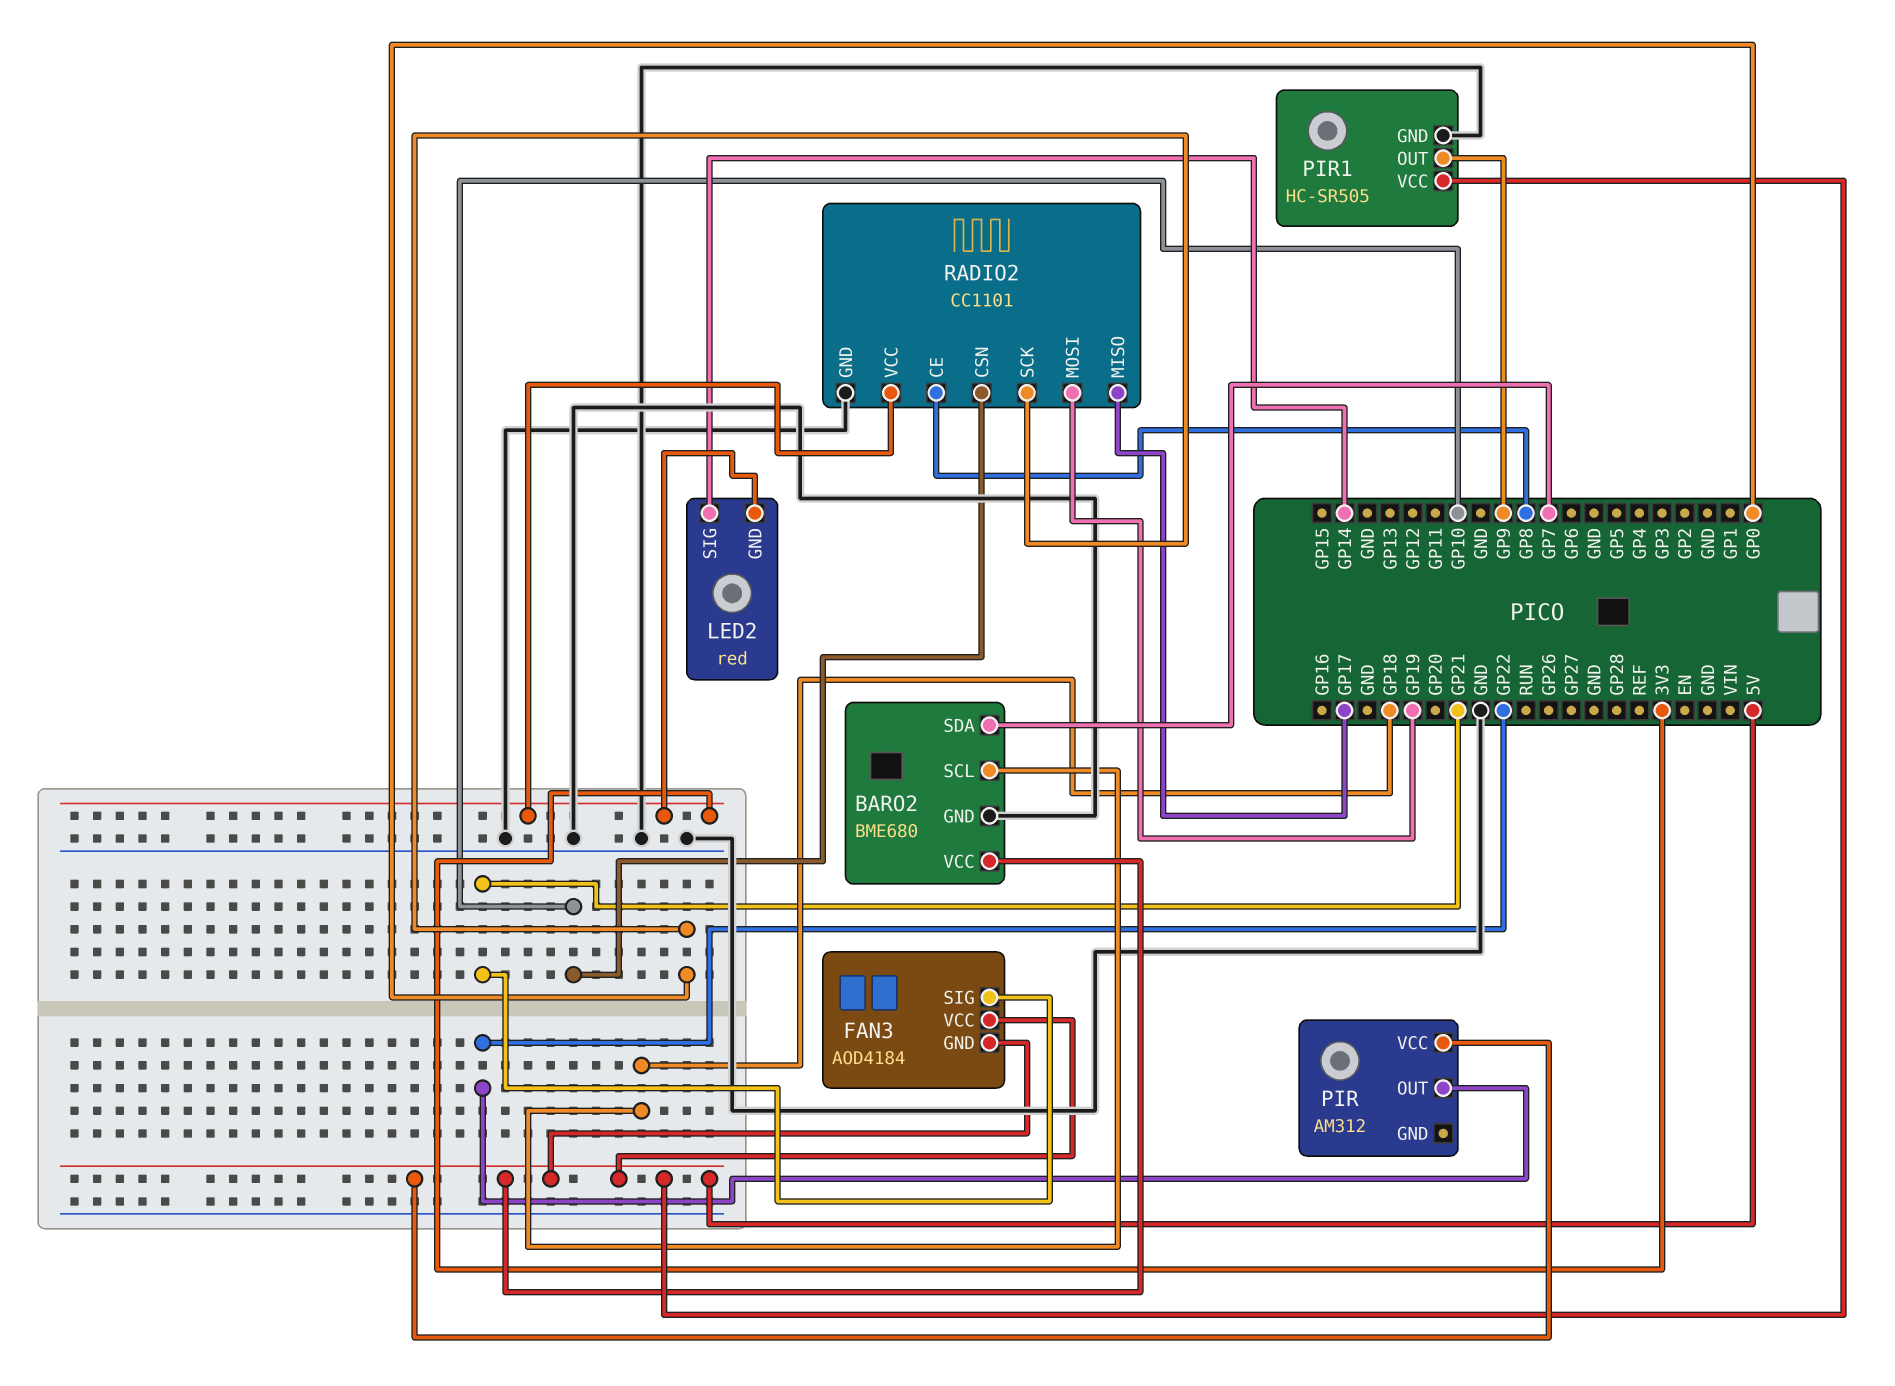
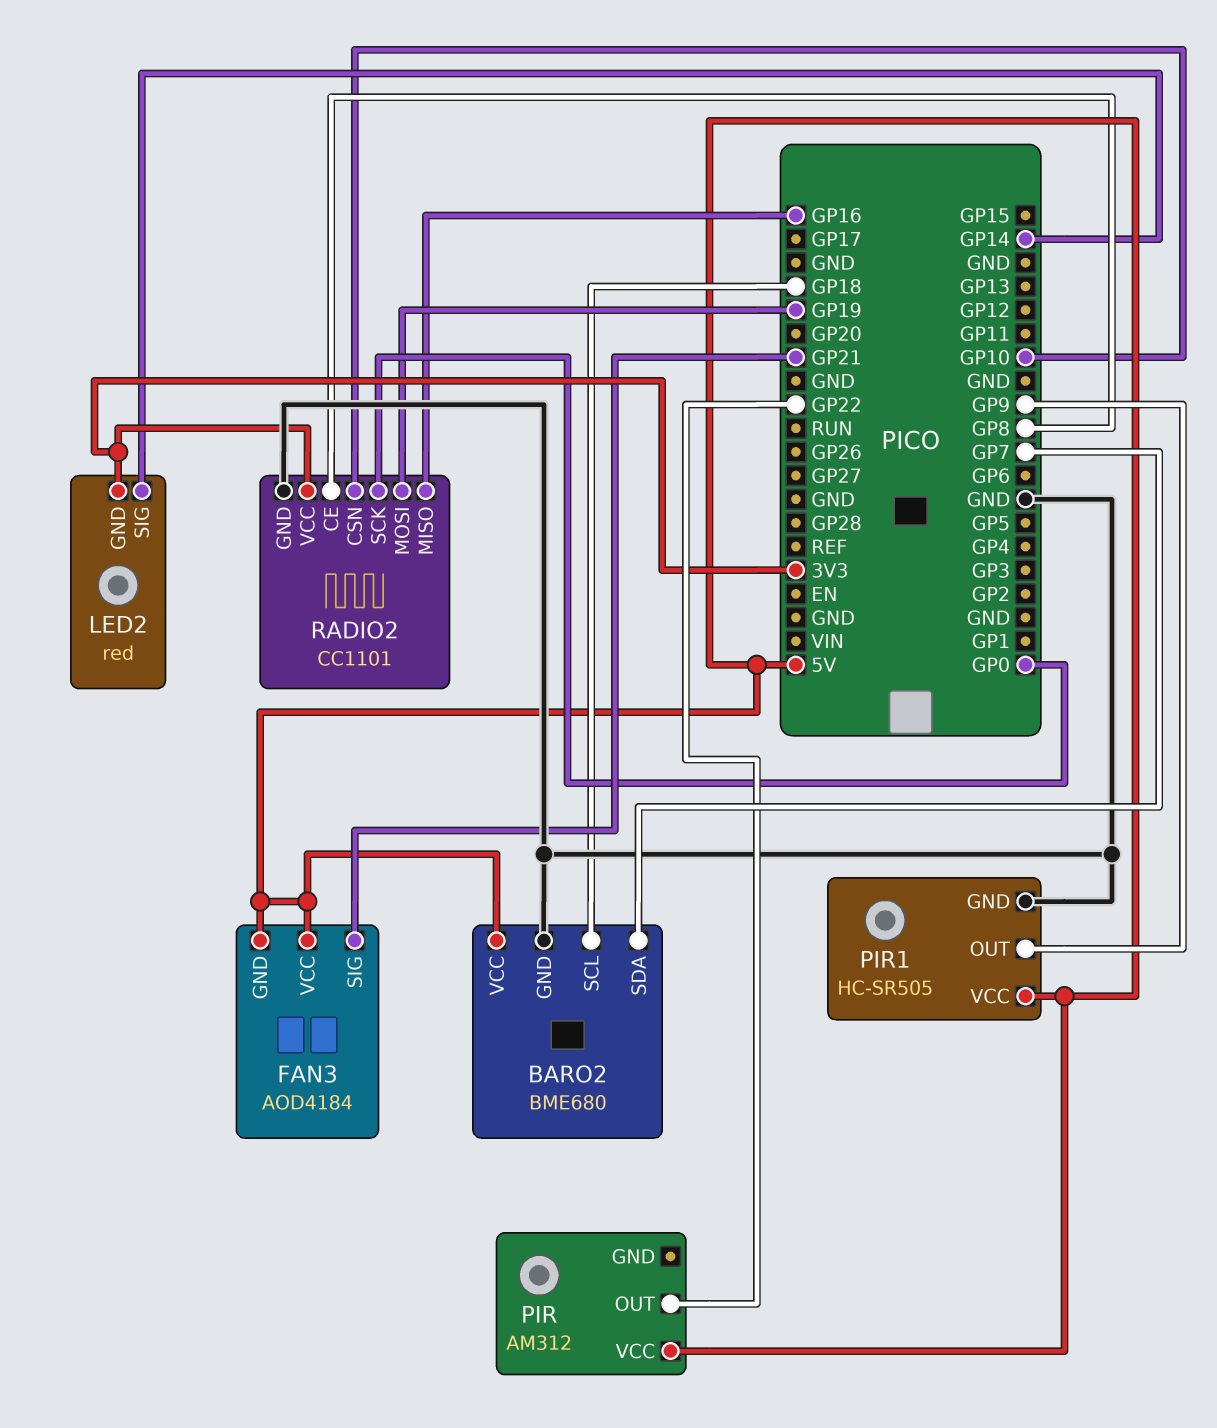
RADIO2 pin MISO: GP17 -> GP16

